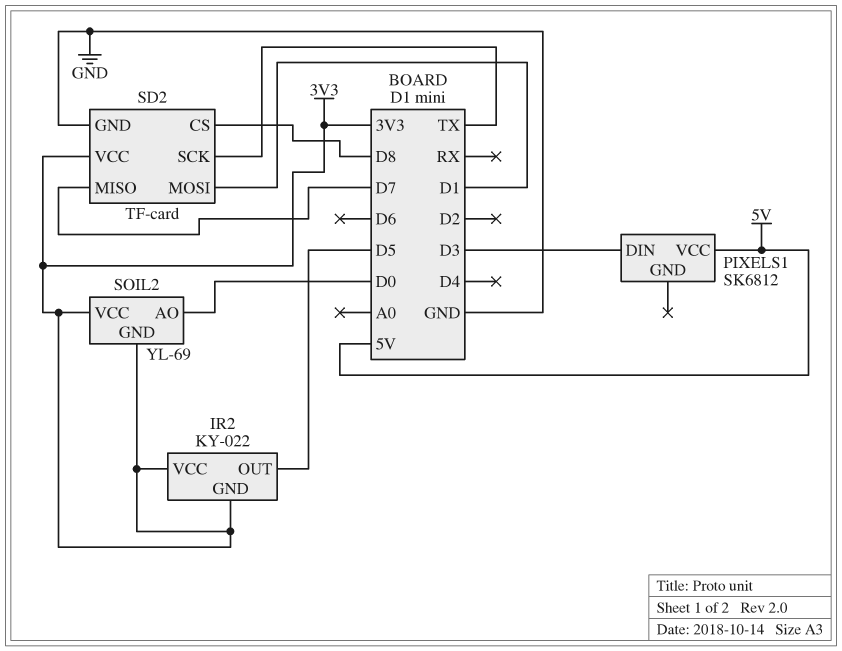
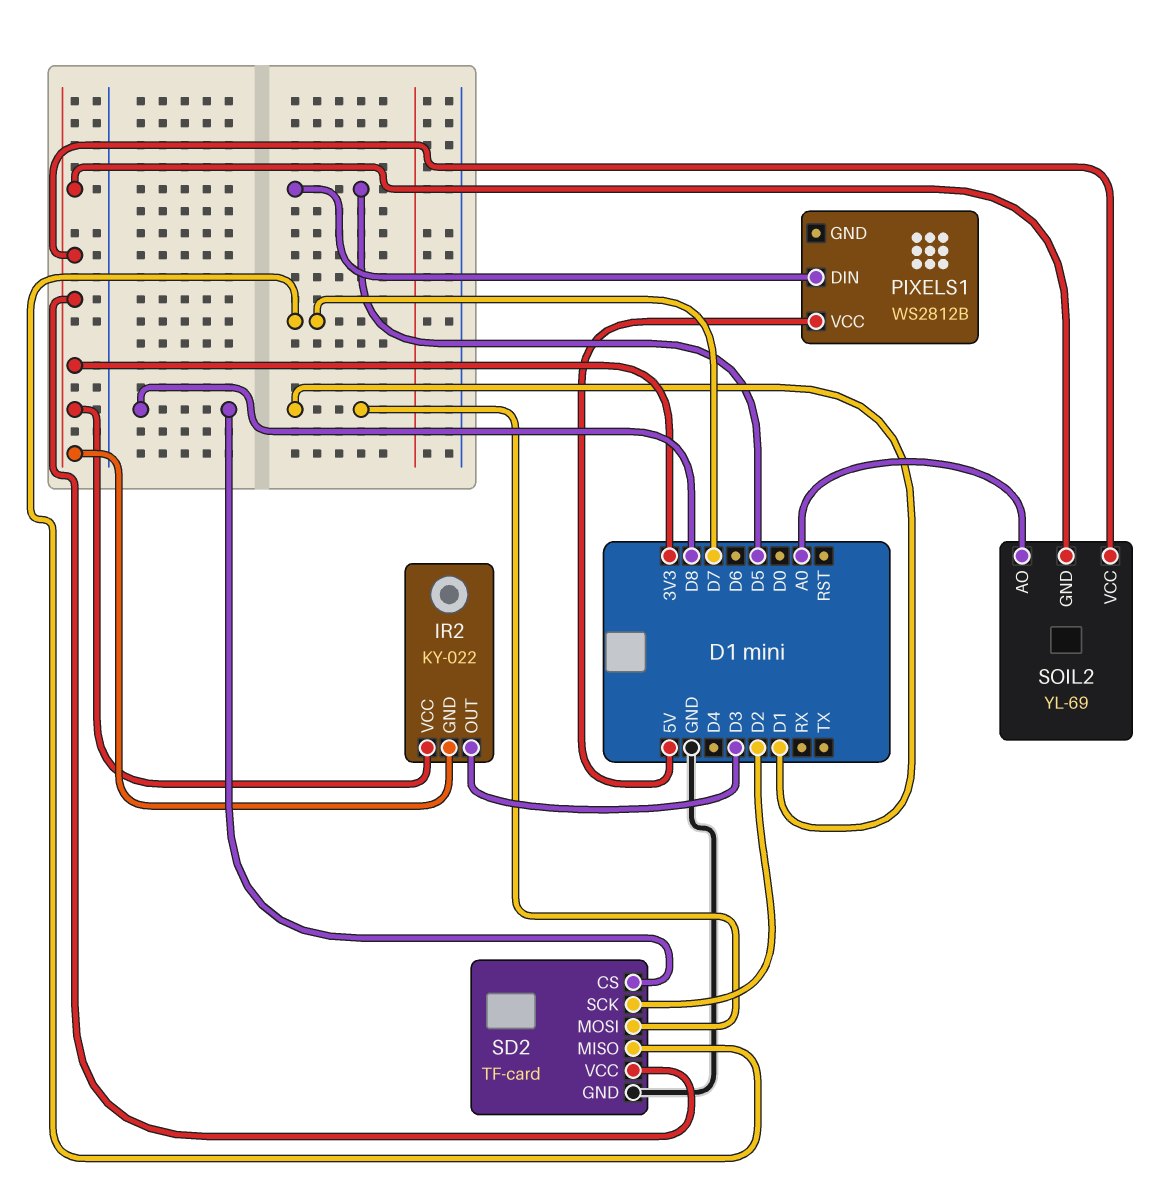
IR2 pin OUT: D5 -> D3
PIXELS1: SK6812 -> WS2812B
PIXELS1 pin DIN: D3 -> D5
SD2 pin SCK: TX -> D2
SOIL2 pin AO: D0 -> A0

